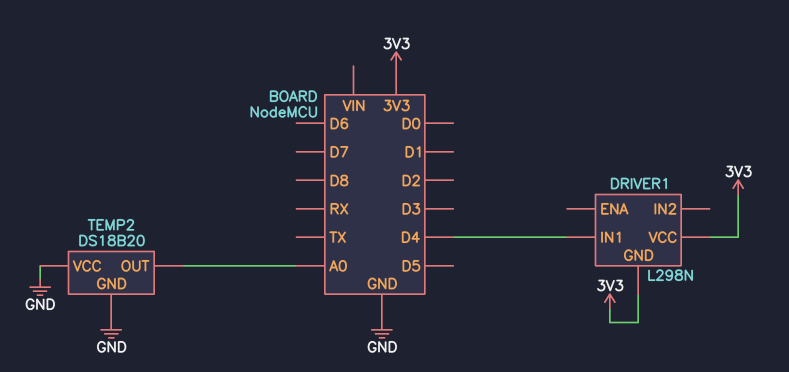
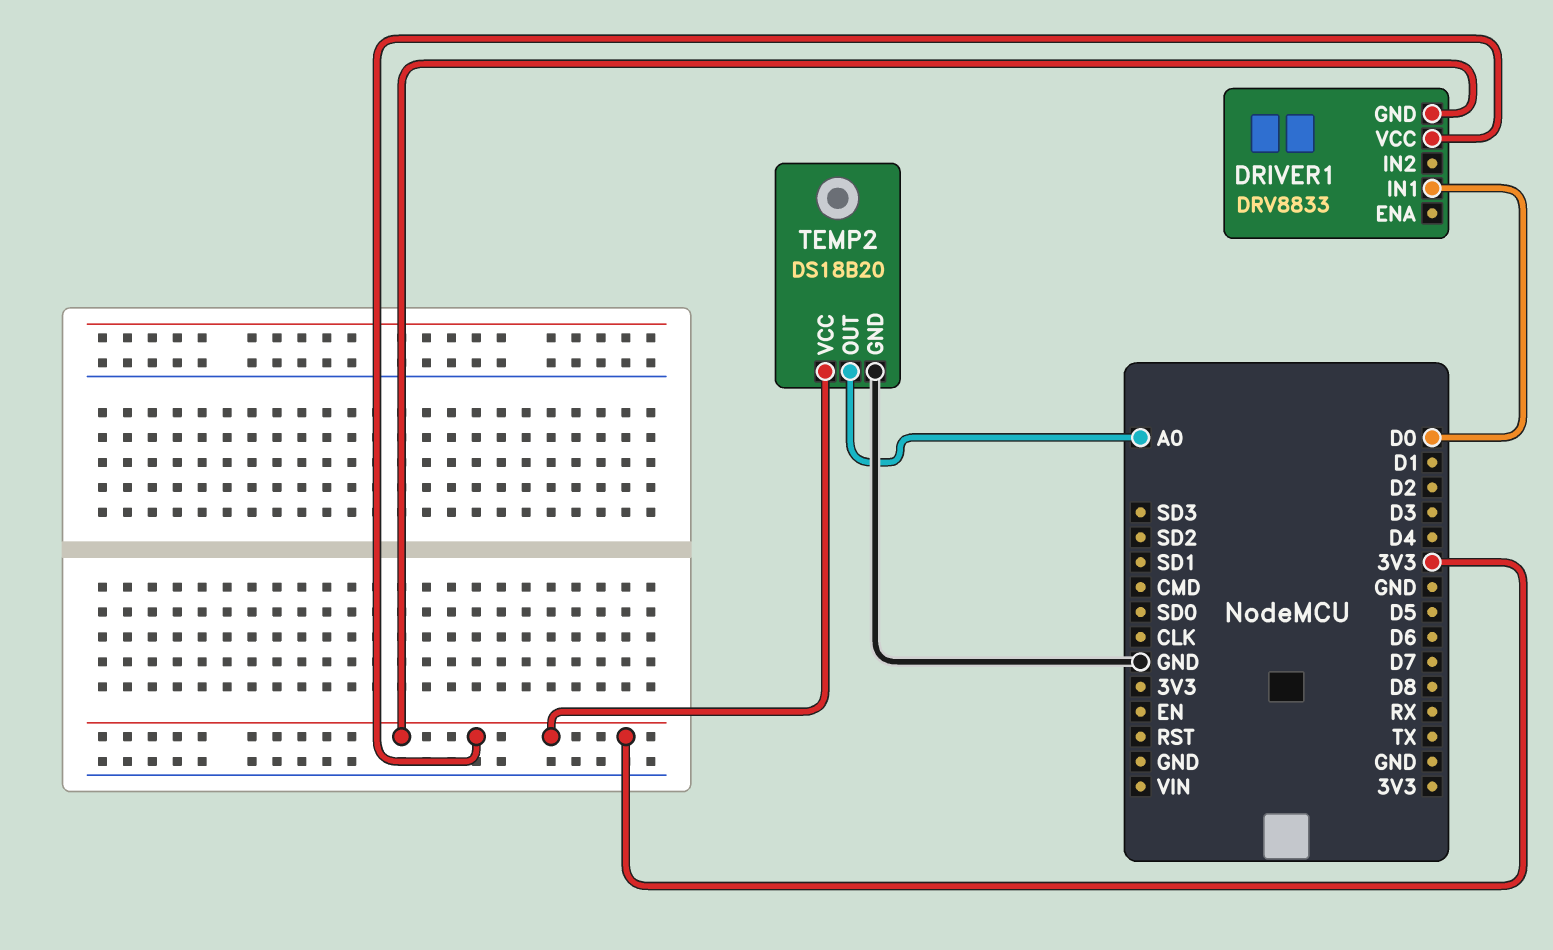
DRIVER1: L298N -> DRV8833
DRIVER1 pin IN1: D4 -> D0
TEMP2 pin VCC: GND -> 3V3

